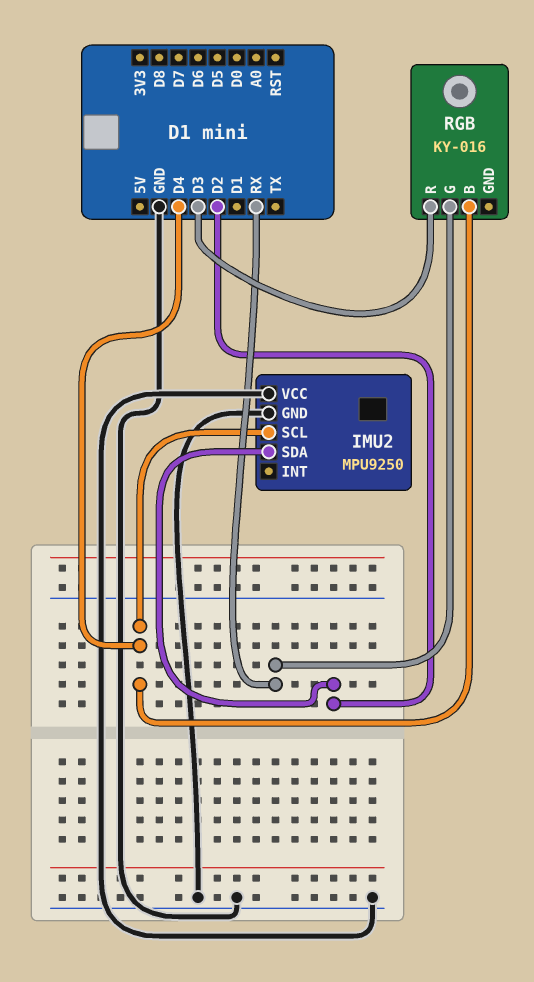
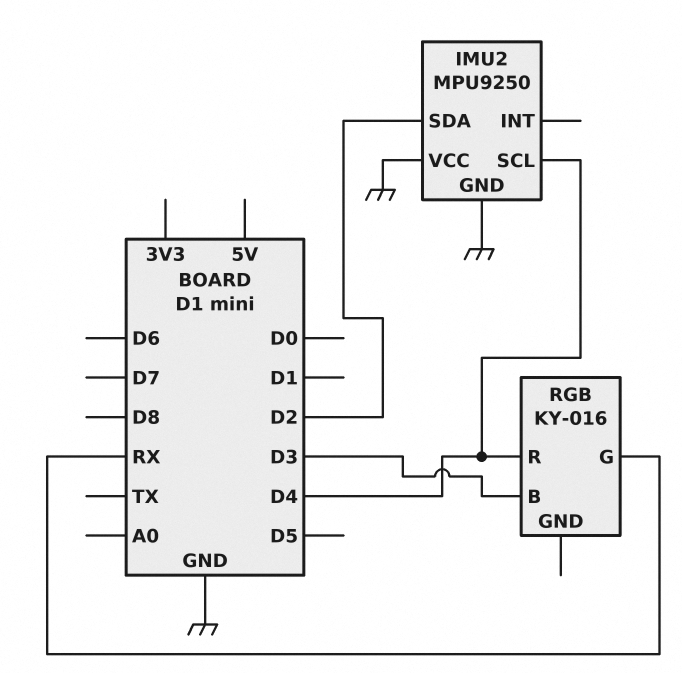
RGB pin B: D4 -> D3
RGB pin R: D3 -> D4

